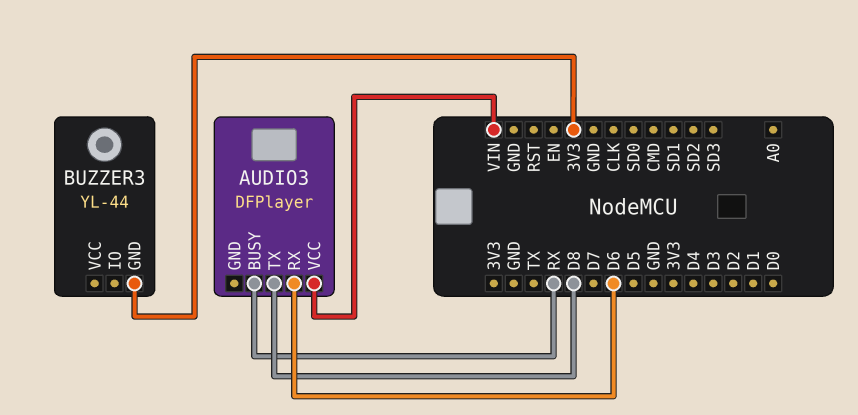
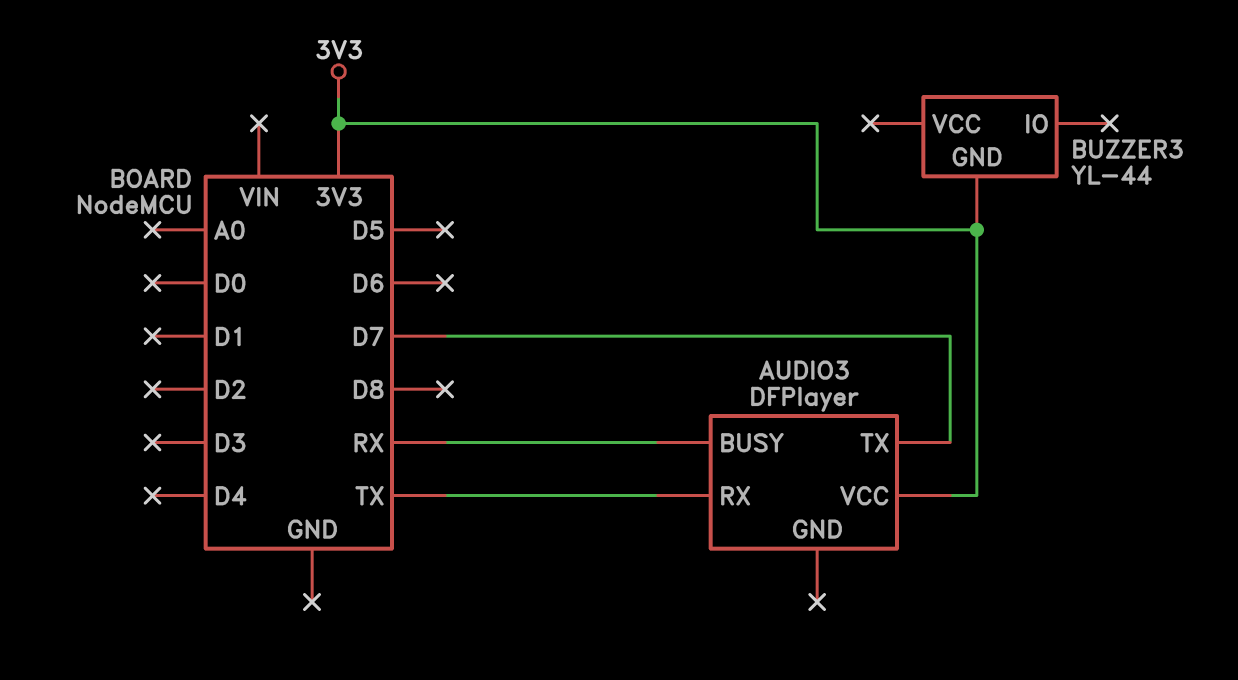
AUDIO3 pin RX: D6 -> TX
AUDIO3 pin TX: D8 -> D7
AUDIO3 pin VCC: VIN -> 3V3

